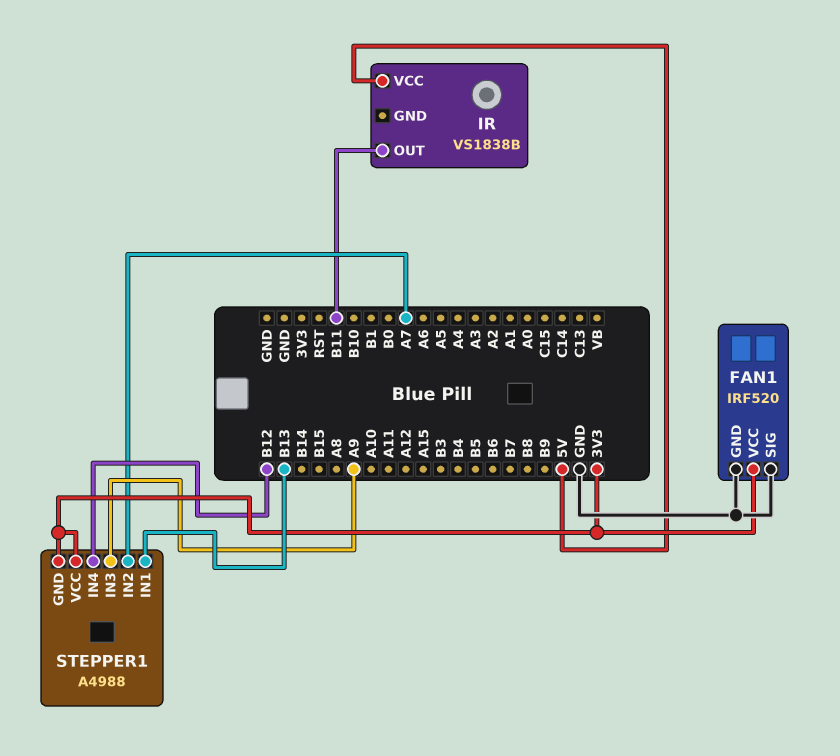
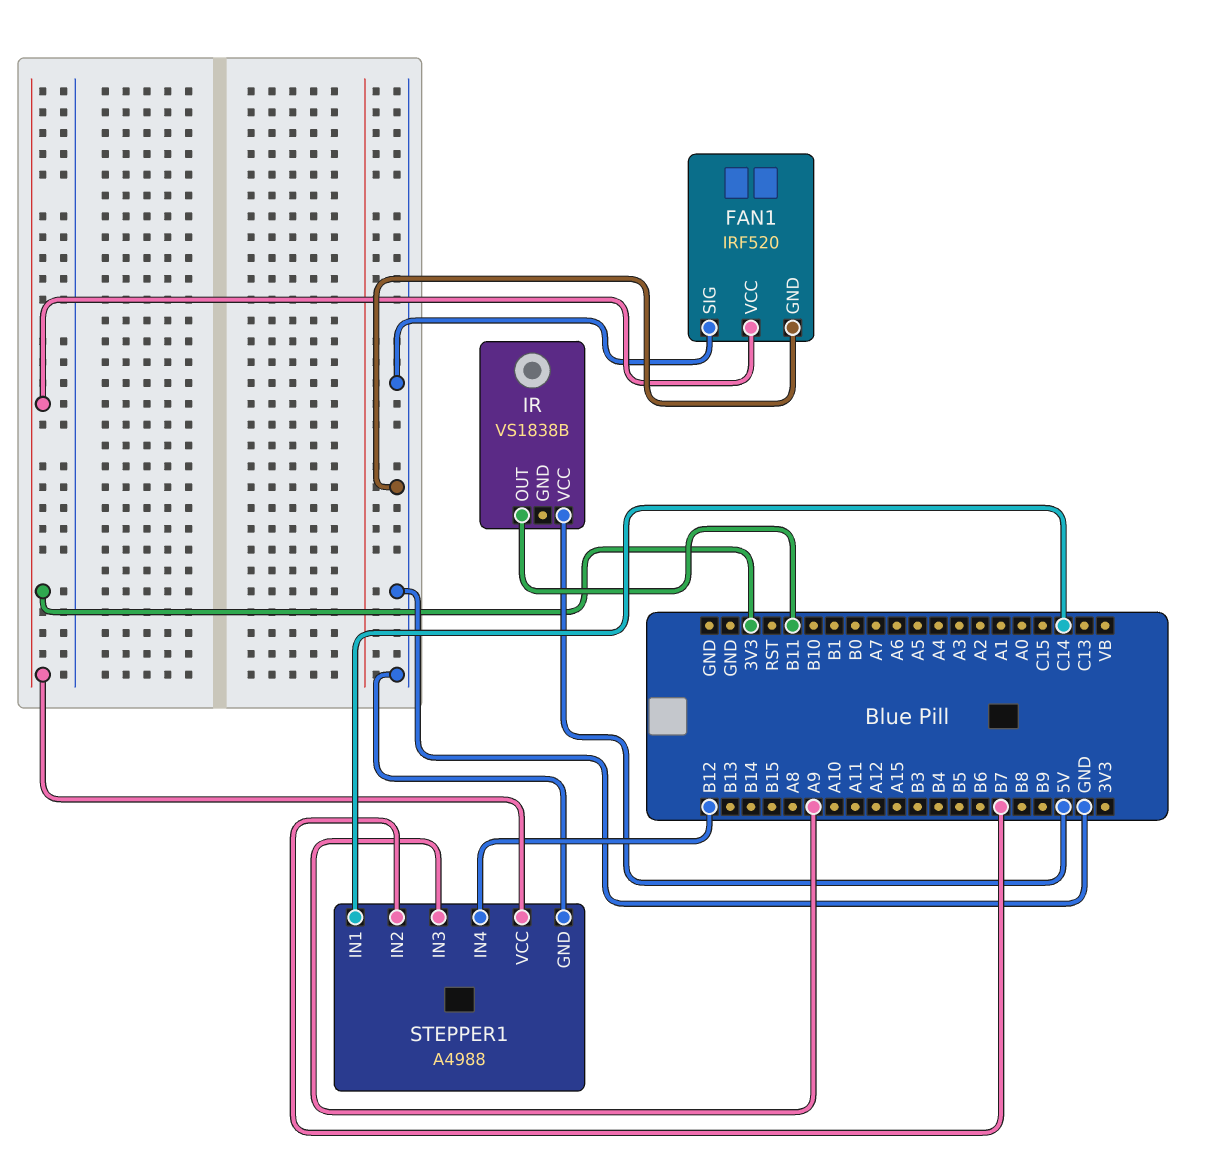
STEPPER1 pin GND: 3V3 -> GND
STEPPER1 pin IN1: B13 -> C14
STEPPER1 pin IN2: A7 -> B7

